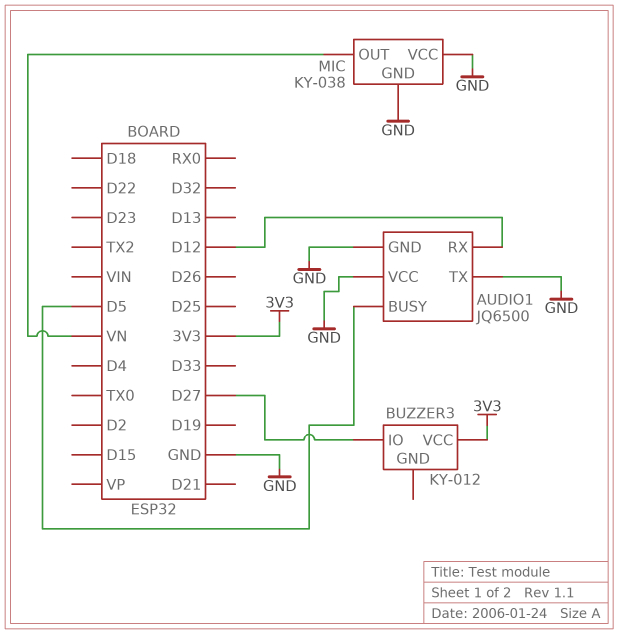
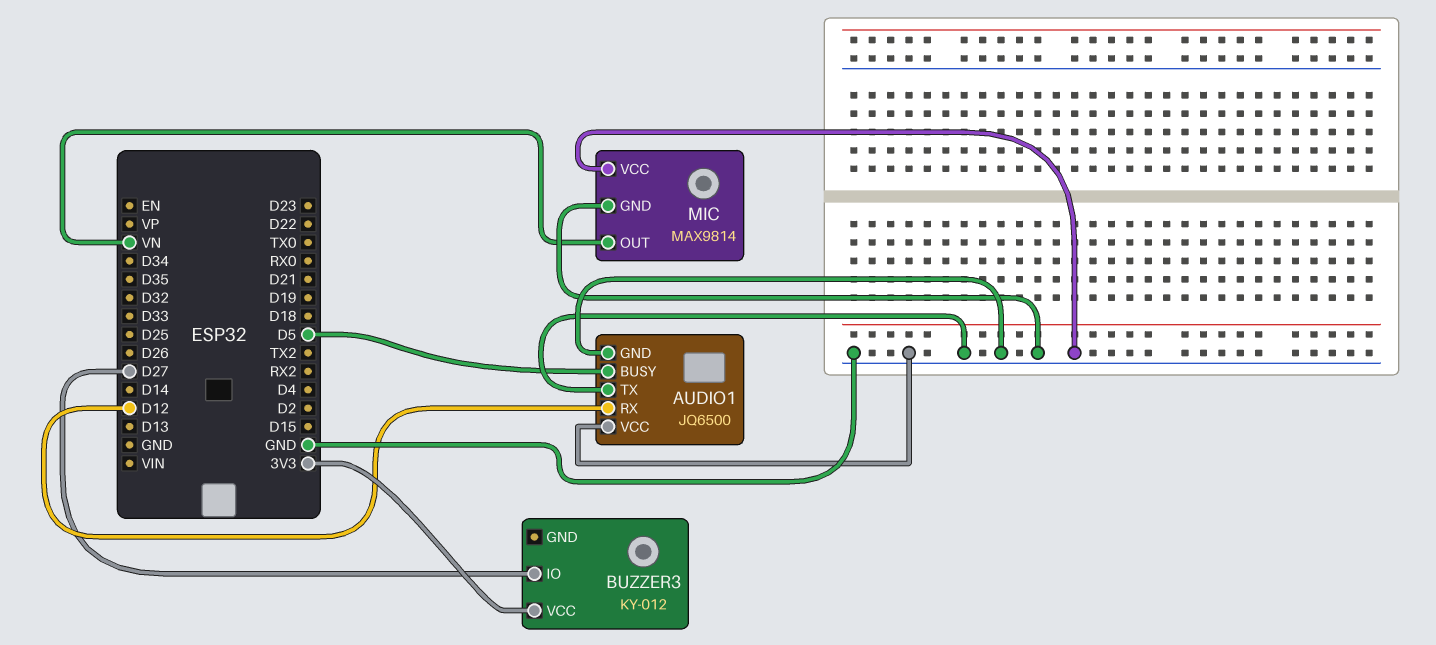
MIC: KY-038 -> MAX9814

